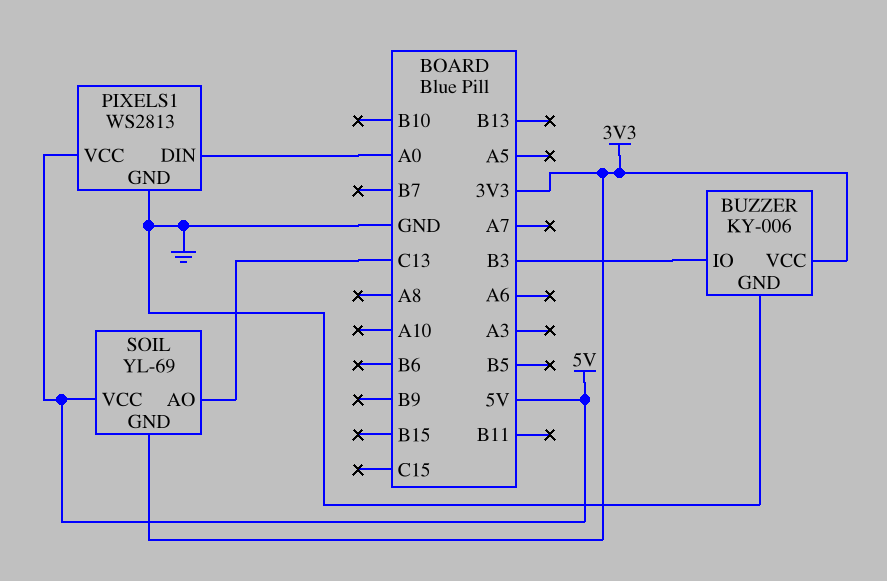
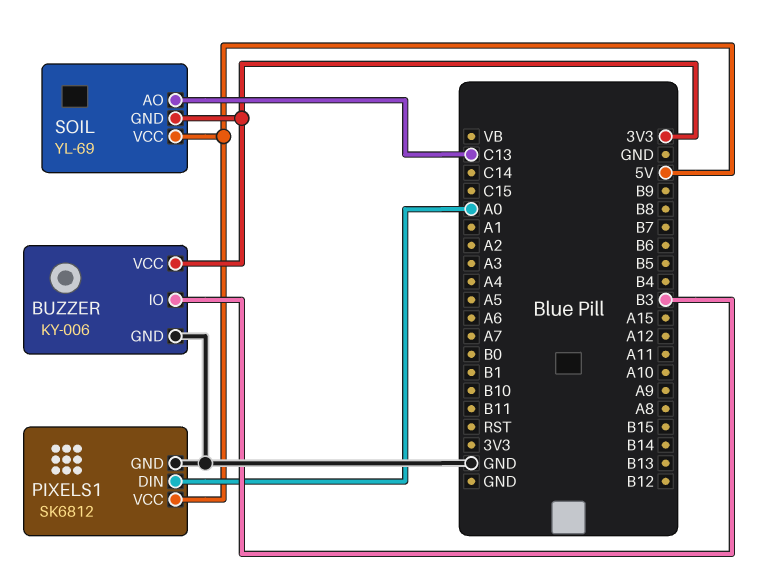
PIXELS1: WS2813 -> SK6812

